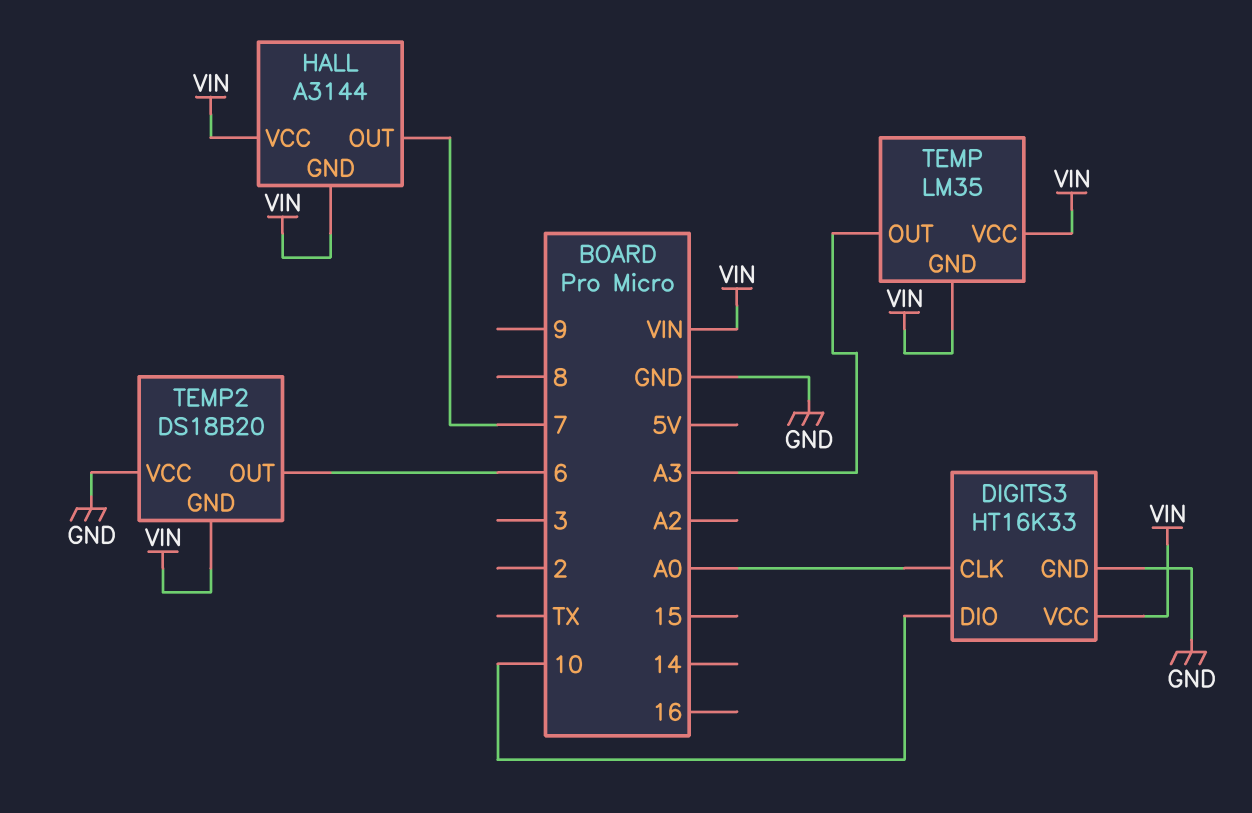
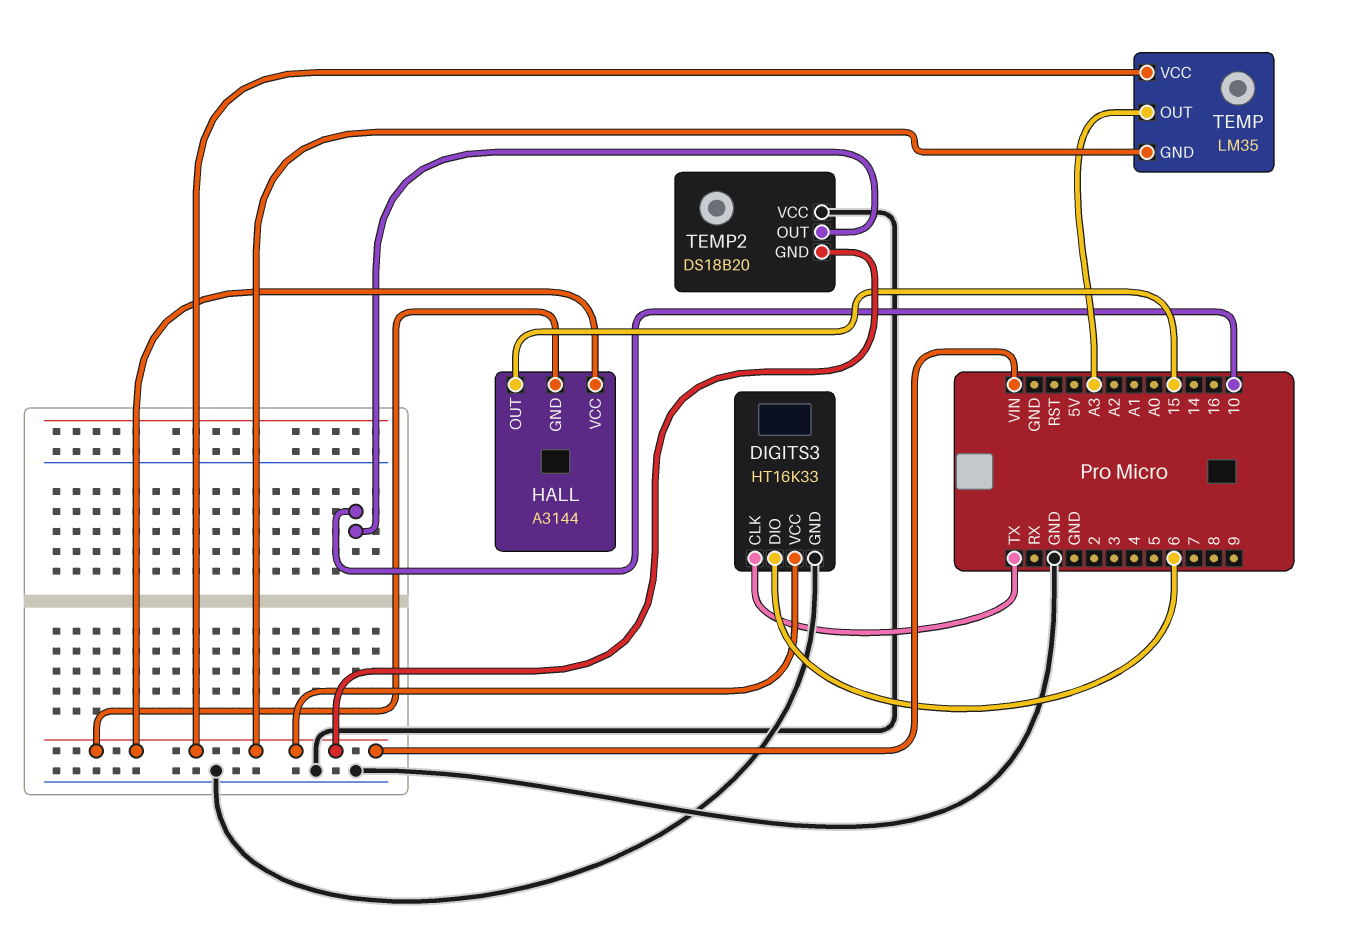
DIGITS3 pin CLK: A0 -> TX
DIGITS3 pin DIO: 10 -> 6
HALL pin OUT: 7 -> 15
TEMP2 pin OUT: 6 -> 10

